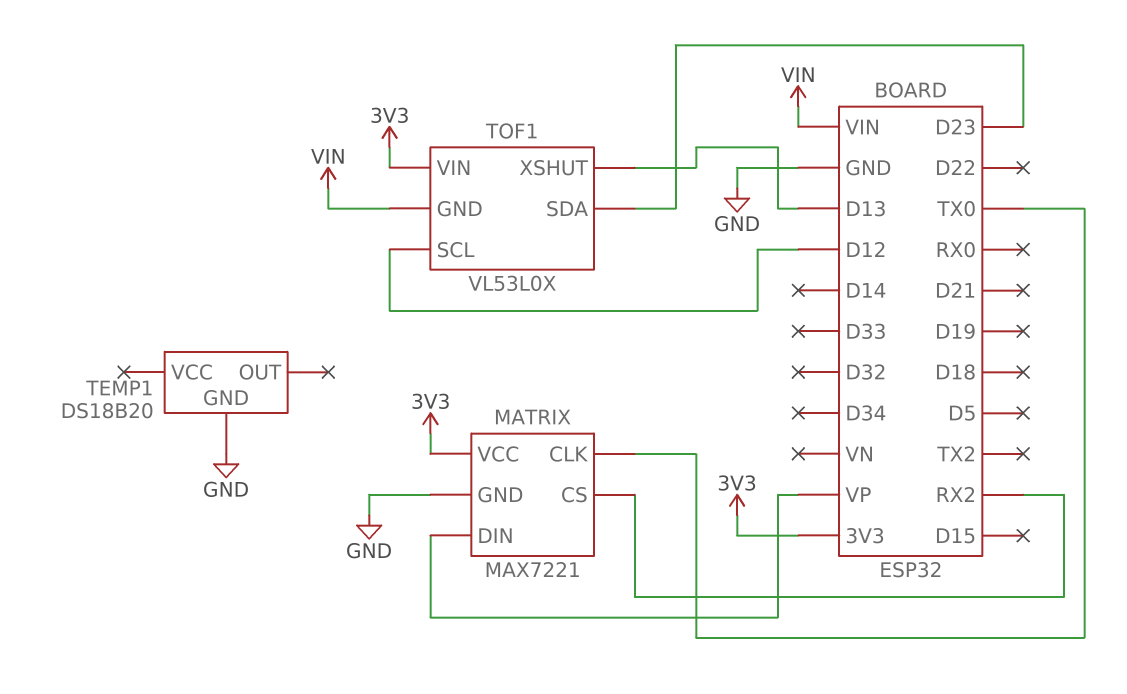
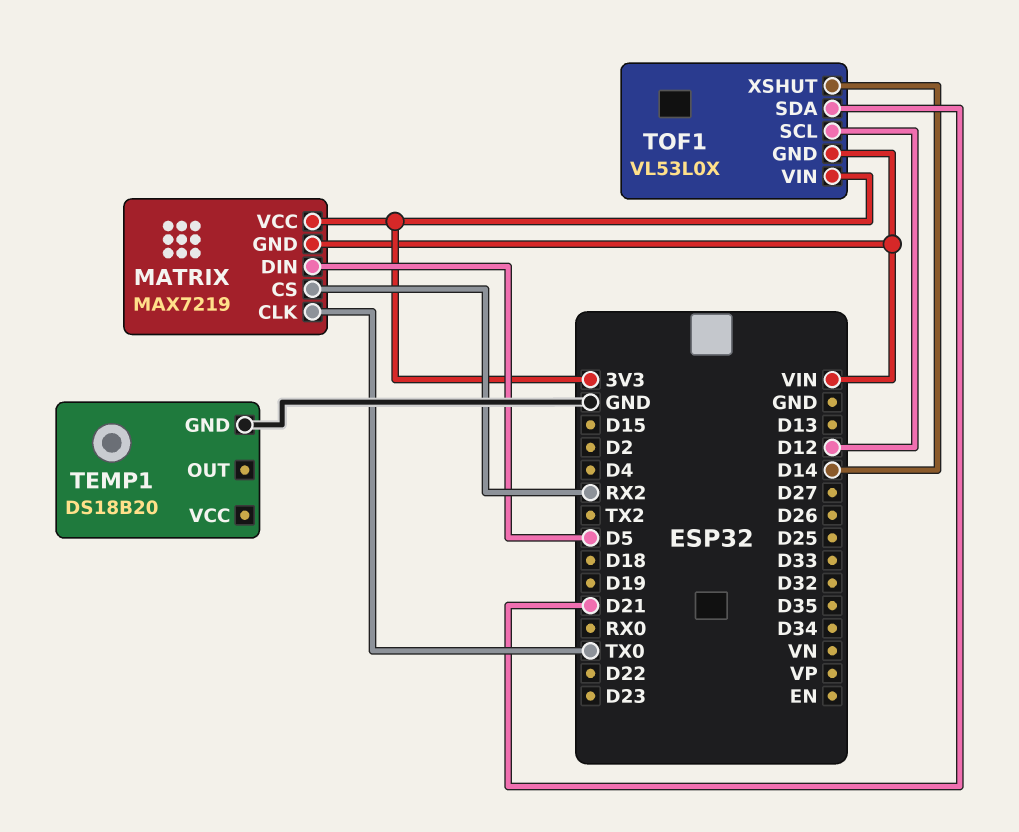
MATRIX: MAX7221 -> MAX7219
MATRIX pin DIN: VP -> D5
MATRIX pin GND: GND -> VIN
TOF1 pin SDA: D23 -> D21
TOF1 pin XSHUT: D13 -> D14

